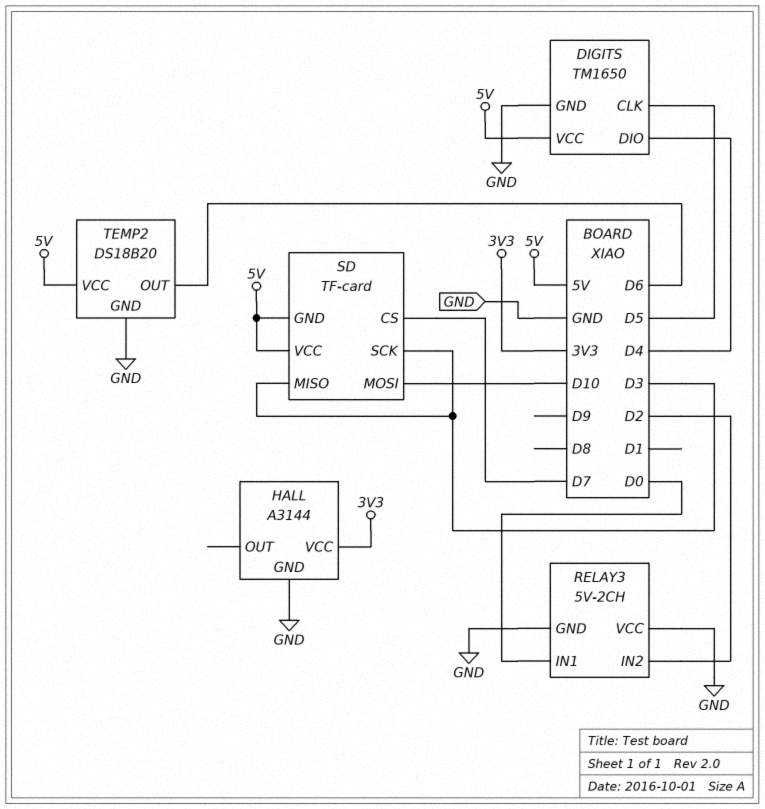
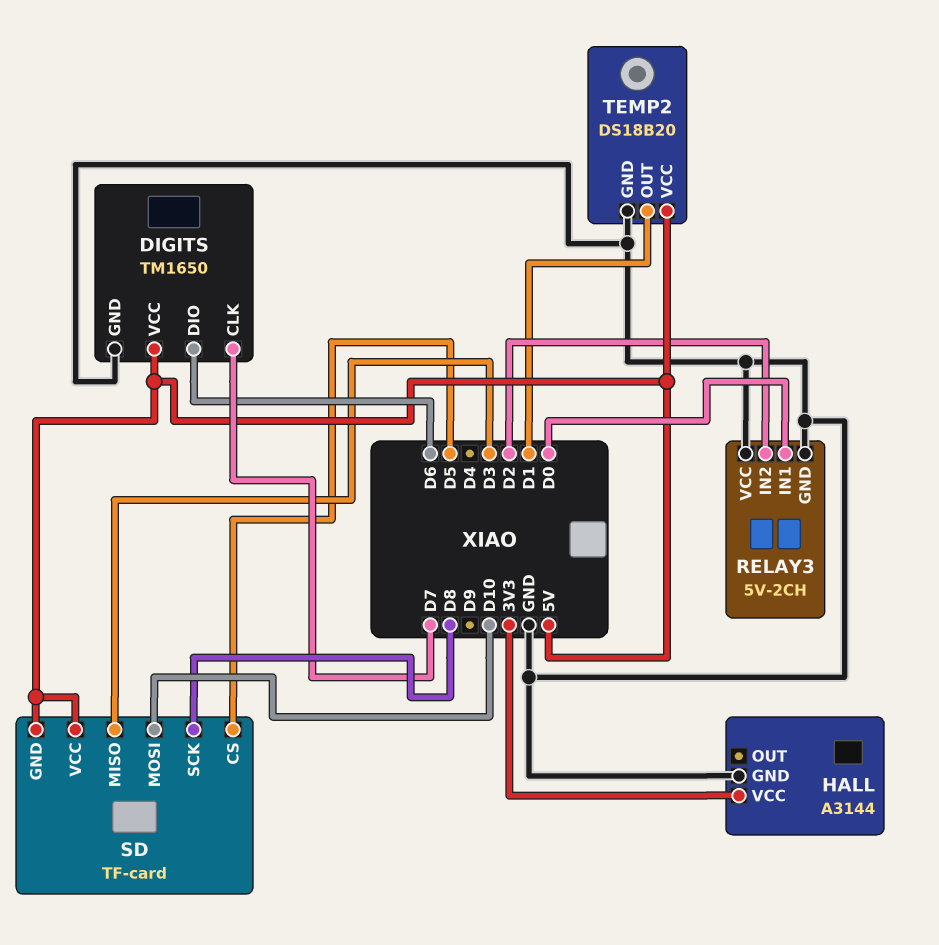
DIGITS pin CLK: D5 -> D7
DIGITS pin DIO: D4 -> D6
SD pin CS: D7 -> D5
SD pin SCK: D3 -> D8
TEMP2 pin OUT: D6 -> D1

